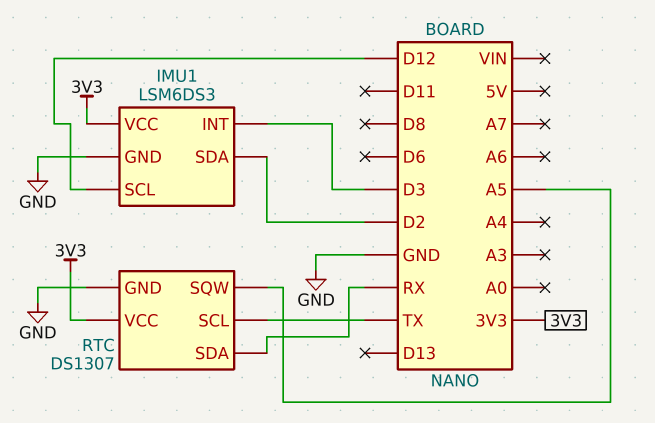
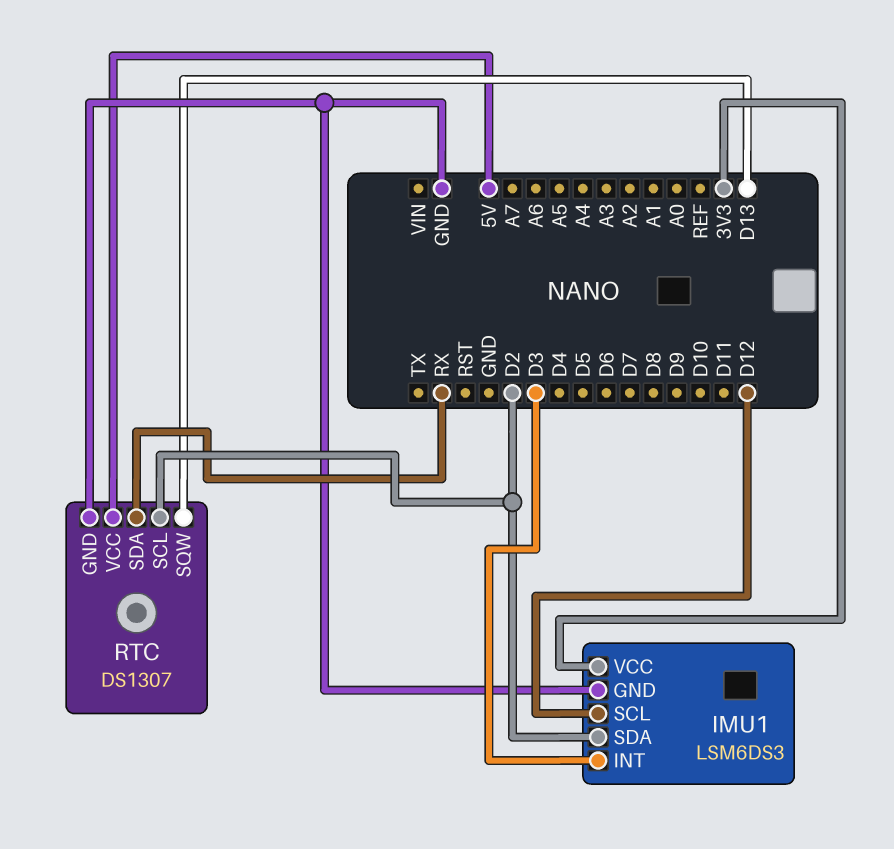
RTC pin SCL: TX -> D2
RTC pin SQW: A5 -> D13
RTC pin VCC: 3V3 -> 5V

